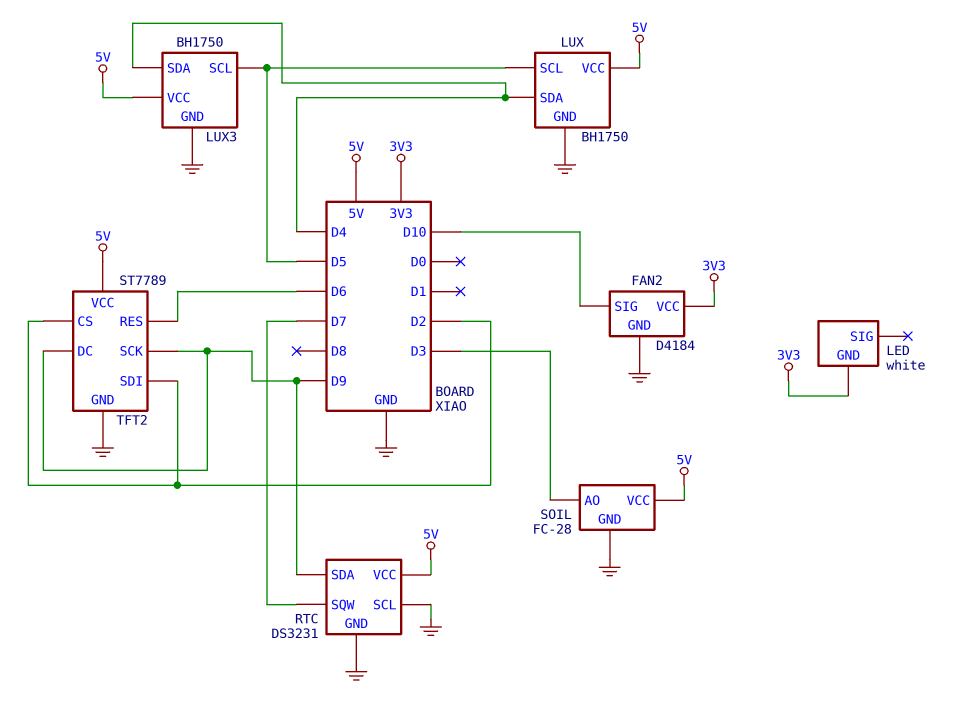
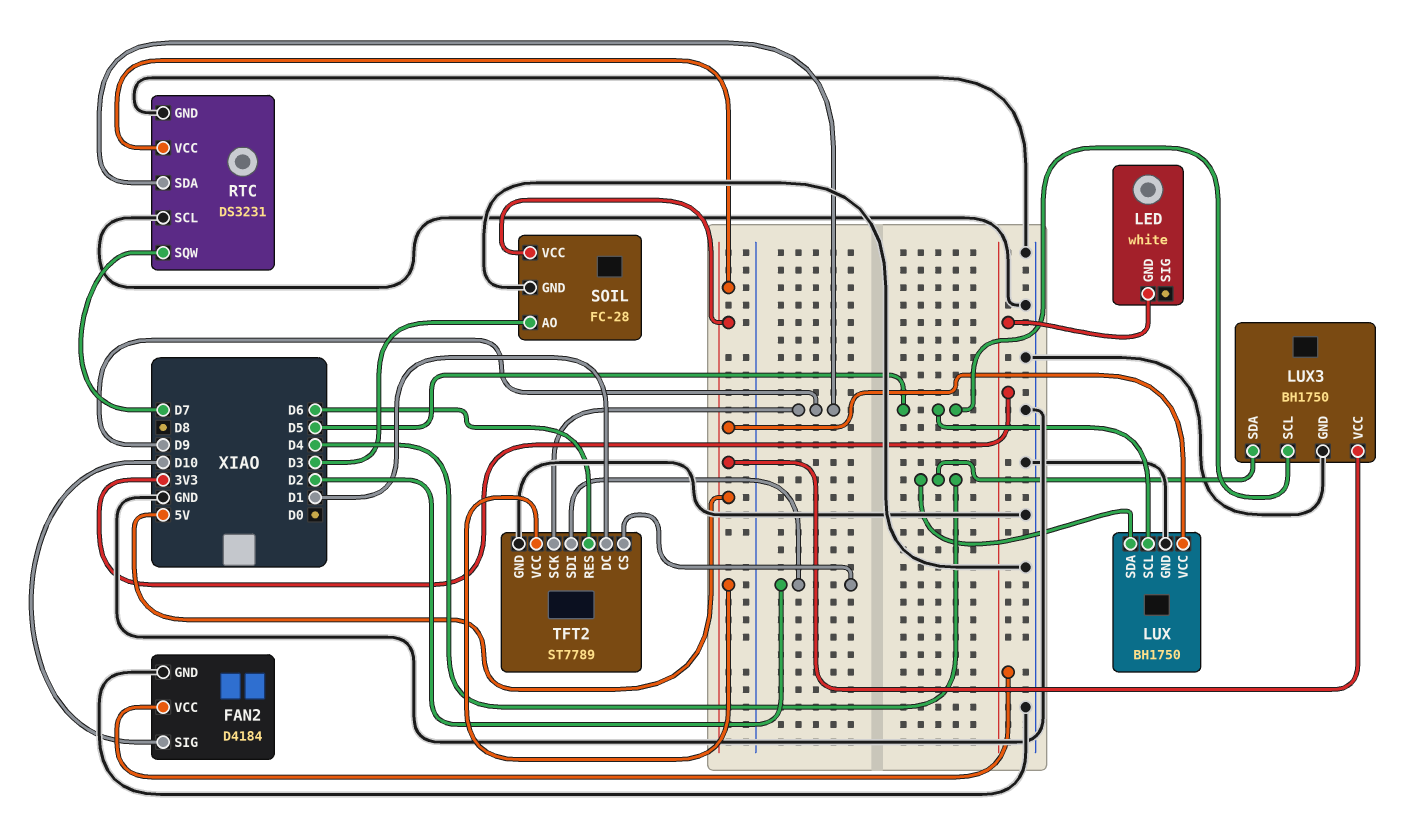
TFT2 pin DC: D9 -> D1

